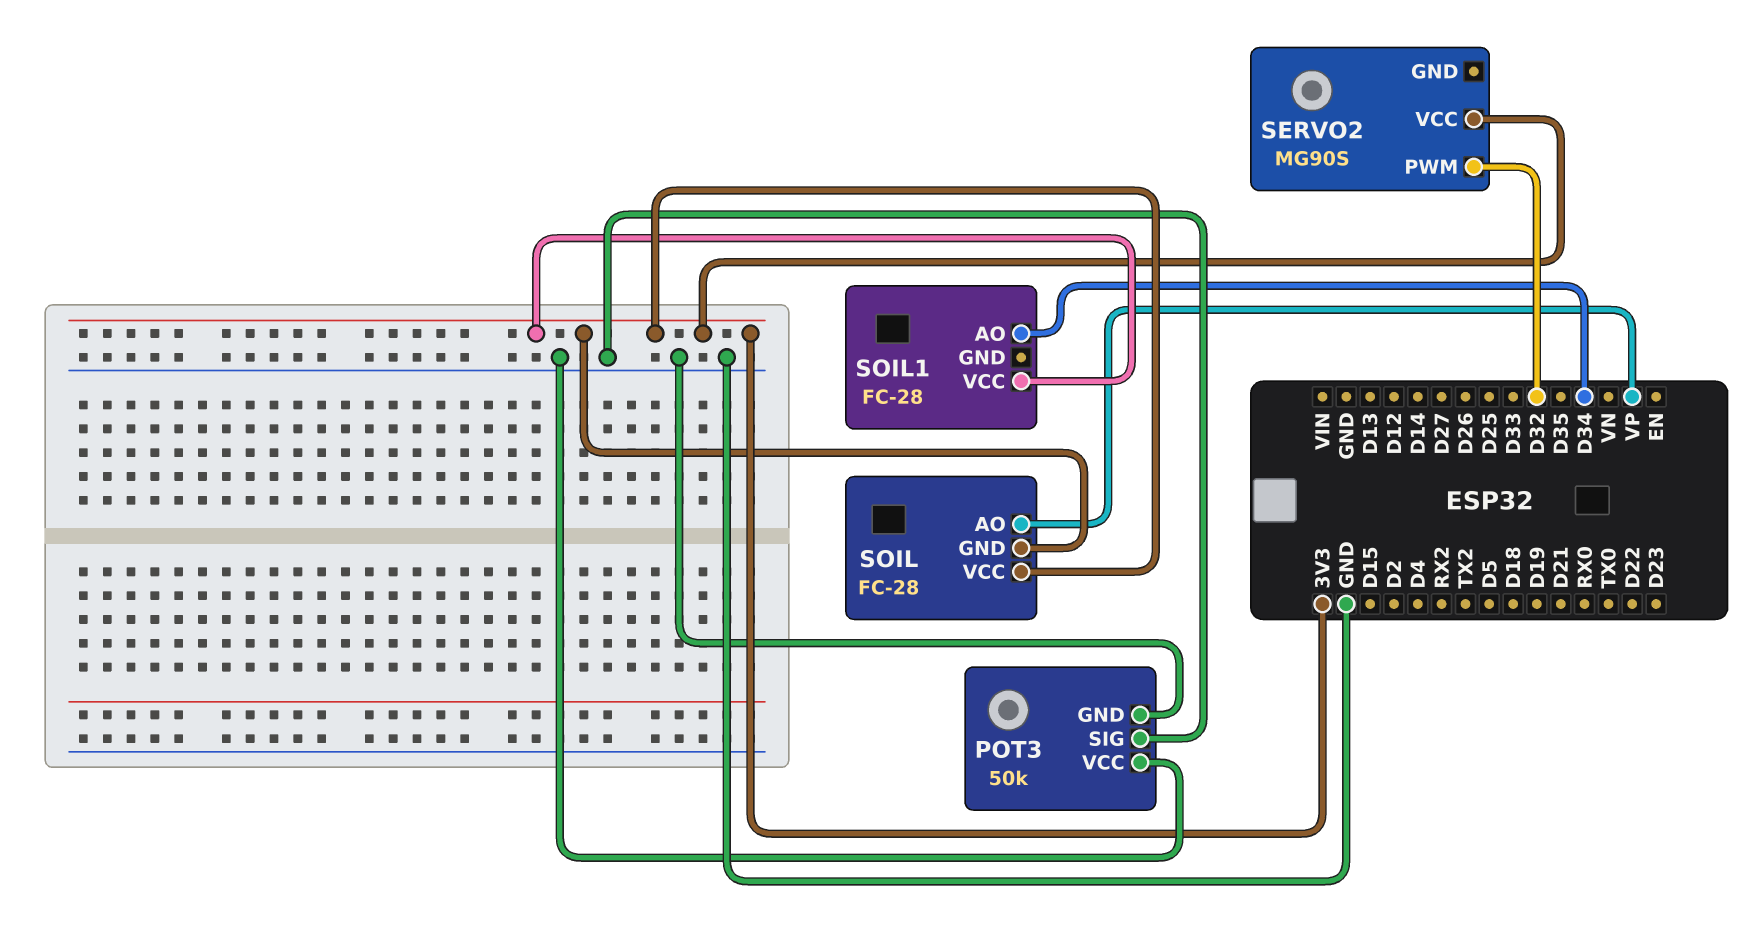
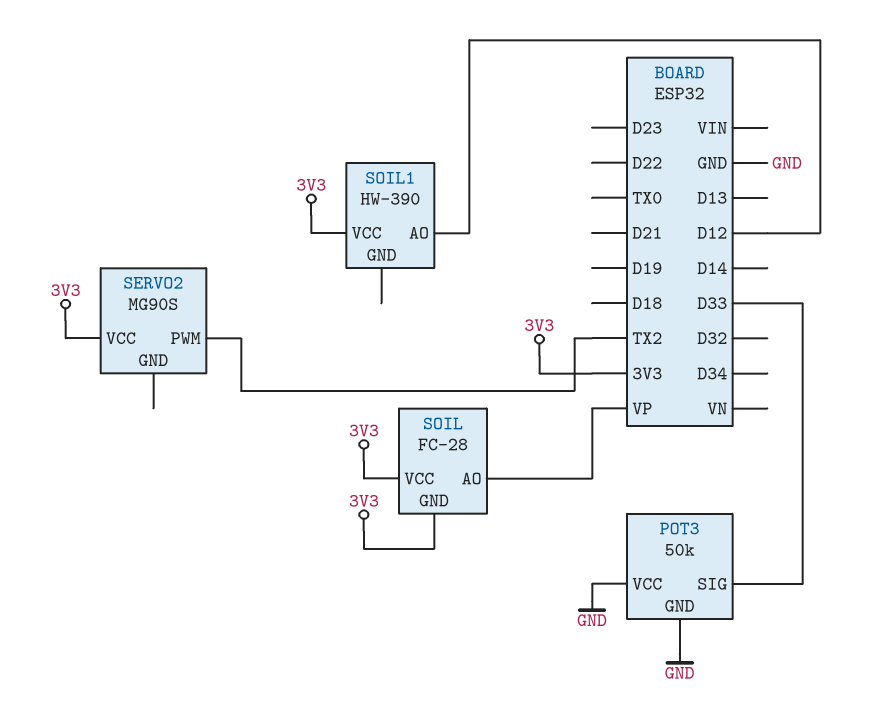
POT3 pin SIG: GND -> D33
SERVO2 pin PWM: D32 -> TX2
SOIL1: FC-28 -> HW-390
SOIL1 pin AO: D34 -> D12

